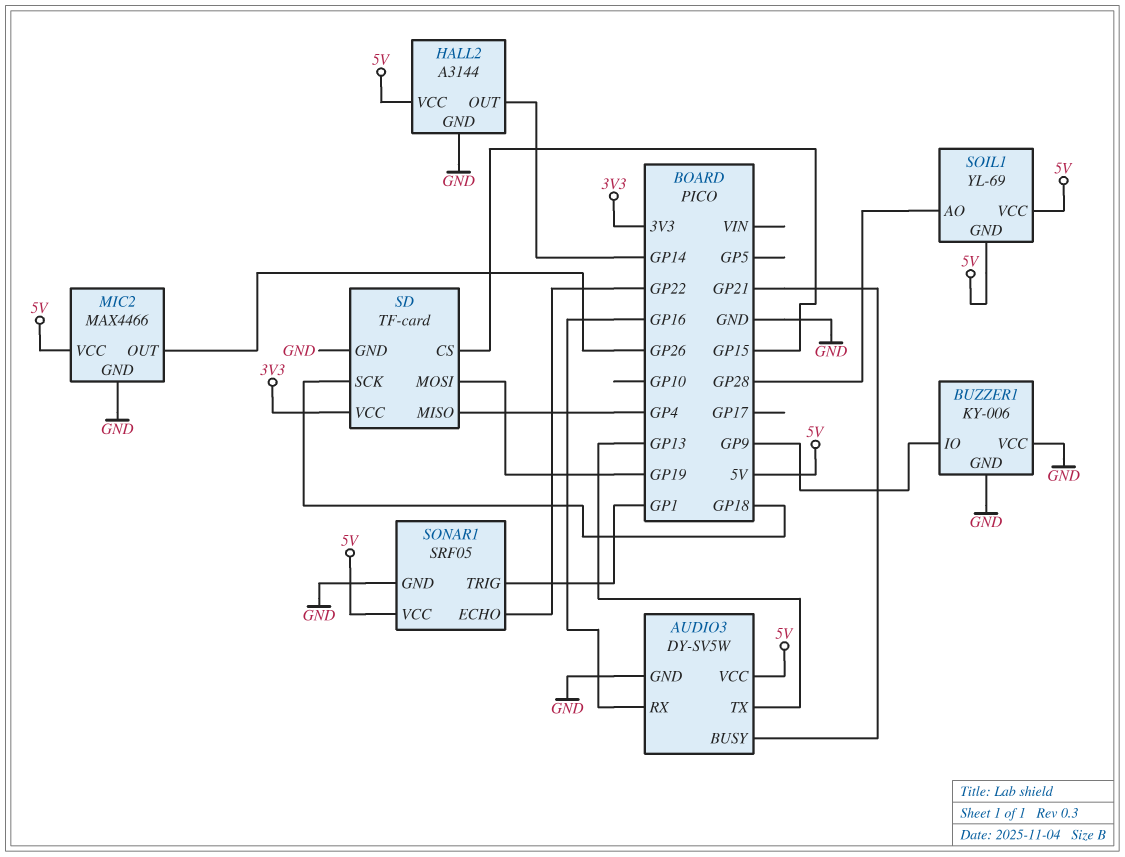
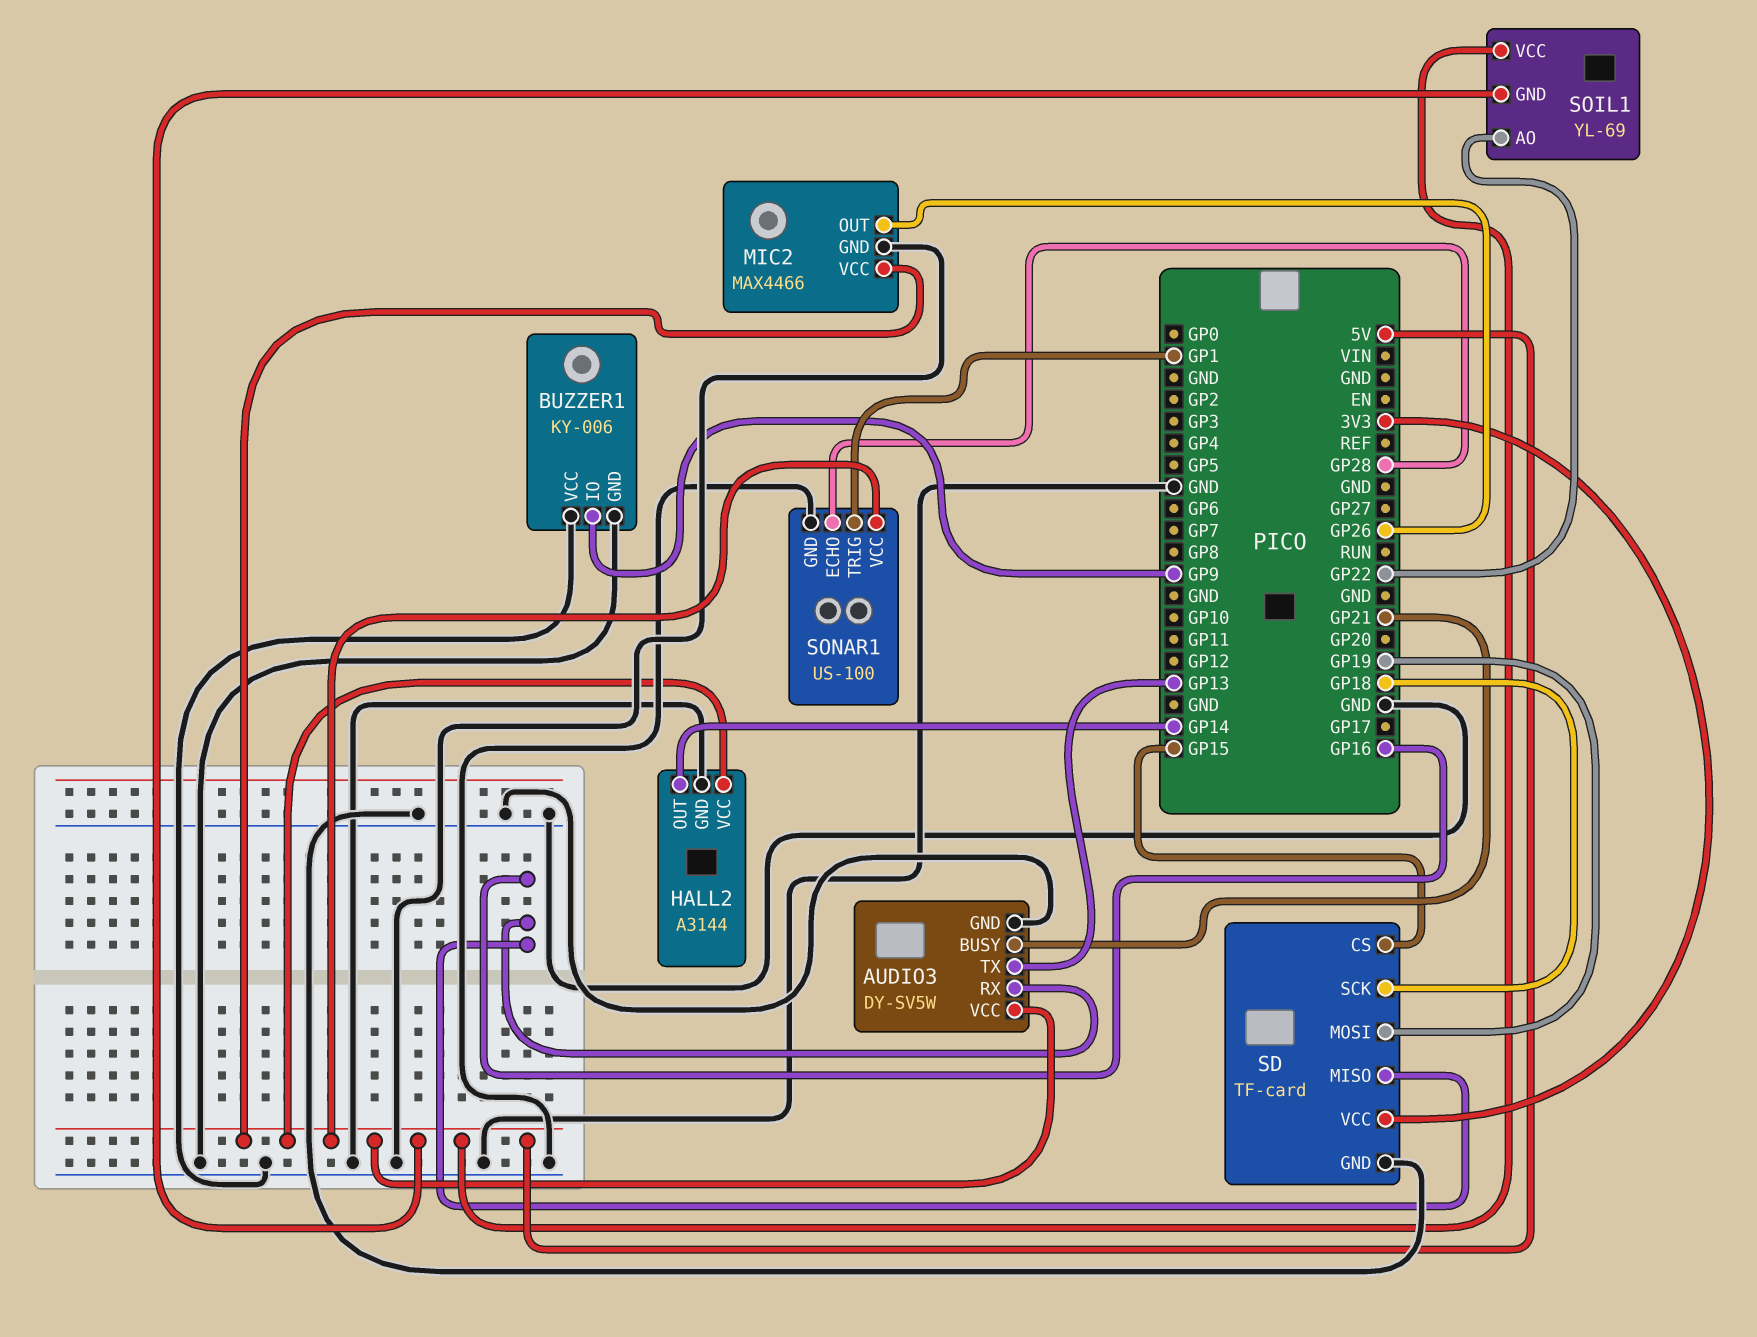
SD pin MISO: GP4 -> GP16
SOIL1 pin AO: GP28 -> GP22
SONAR1: SRF05 -> US-100
SONAR1 pin ECHO: GP22 -> GP28

